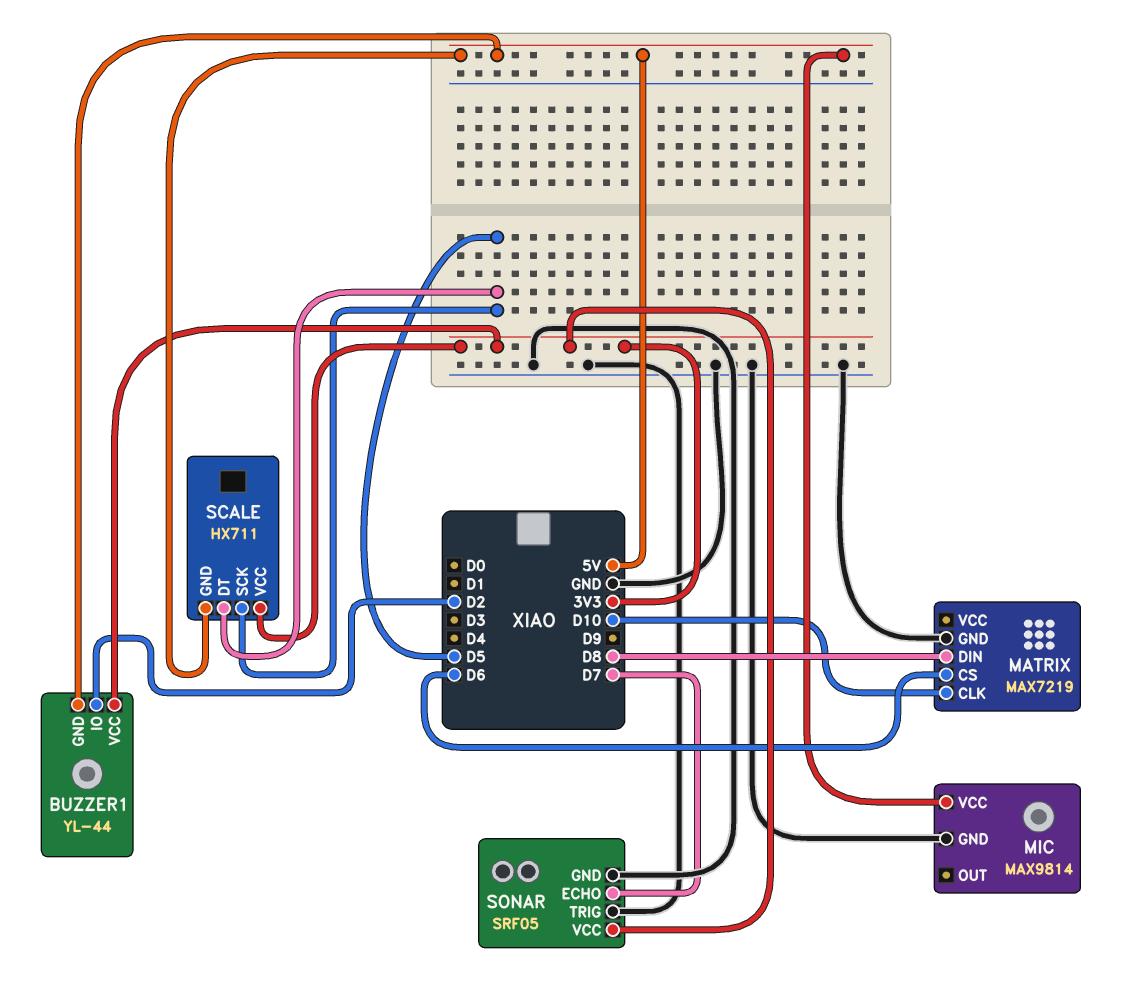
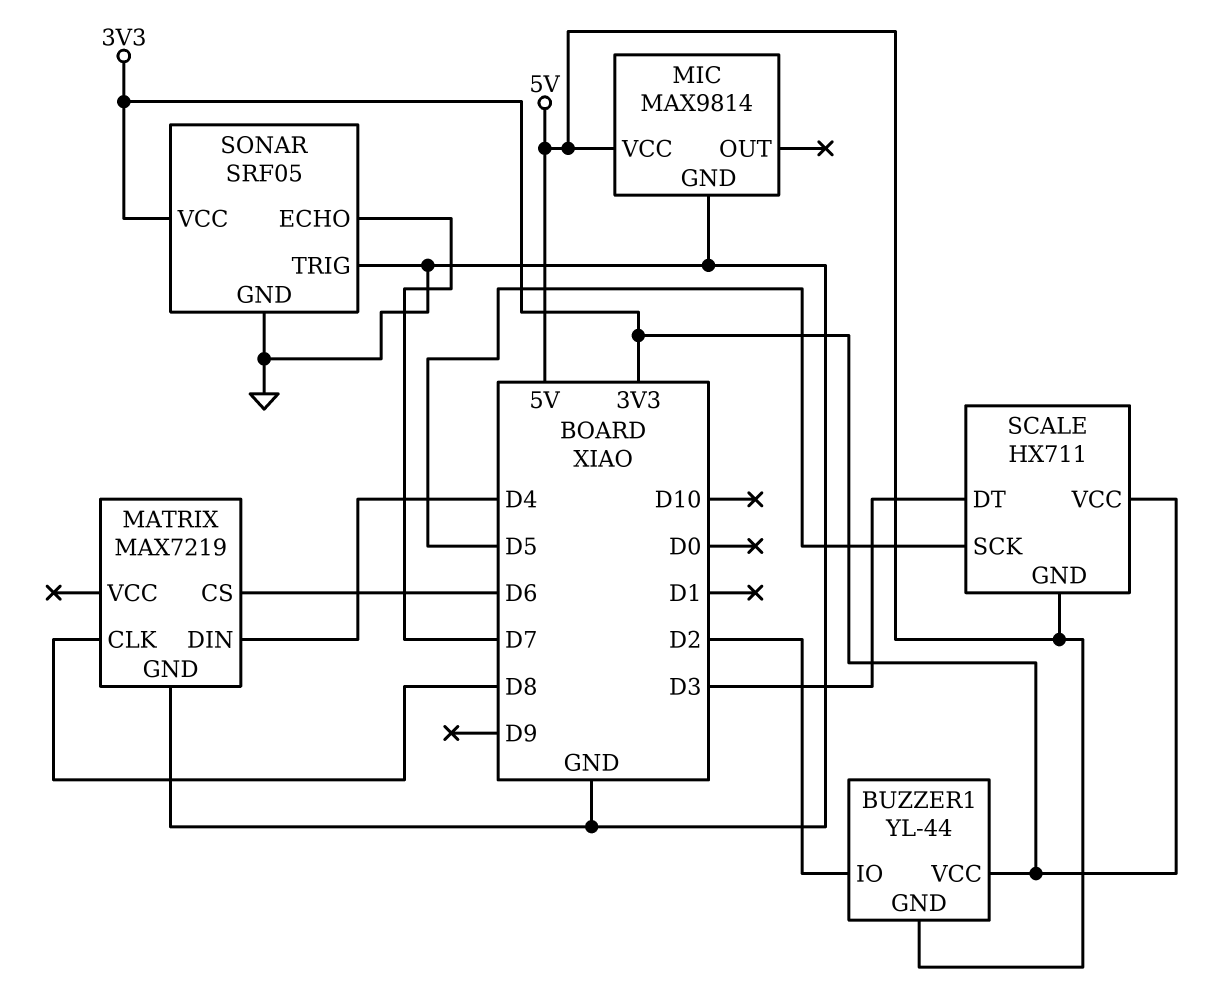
MATRIX pin CLK: D10 -> D8
MATRIX pin DIN: D8 -> D4
SCALE pin DT: D5 -> D3

